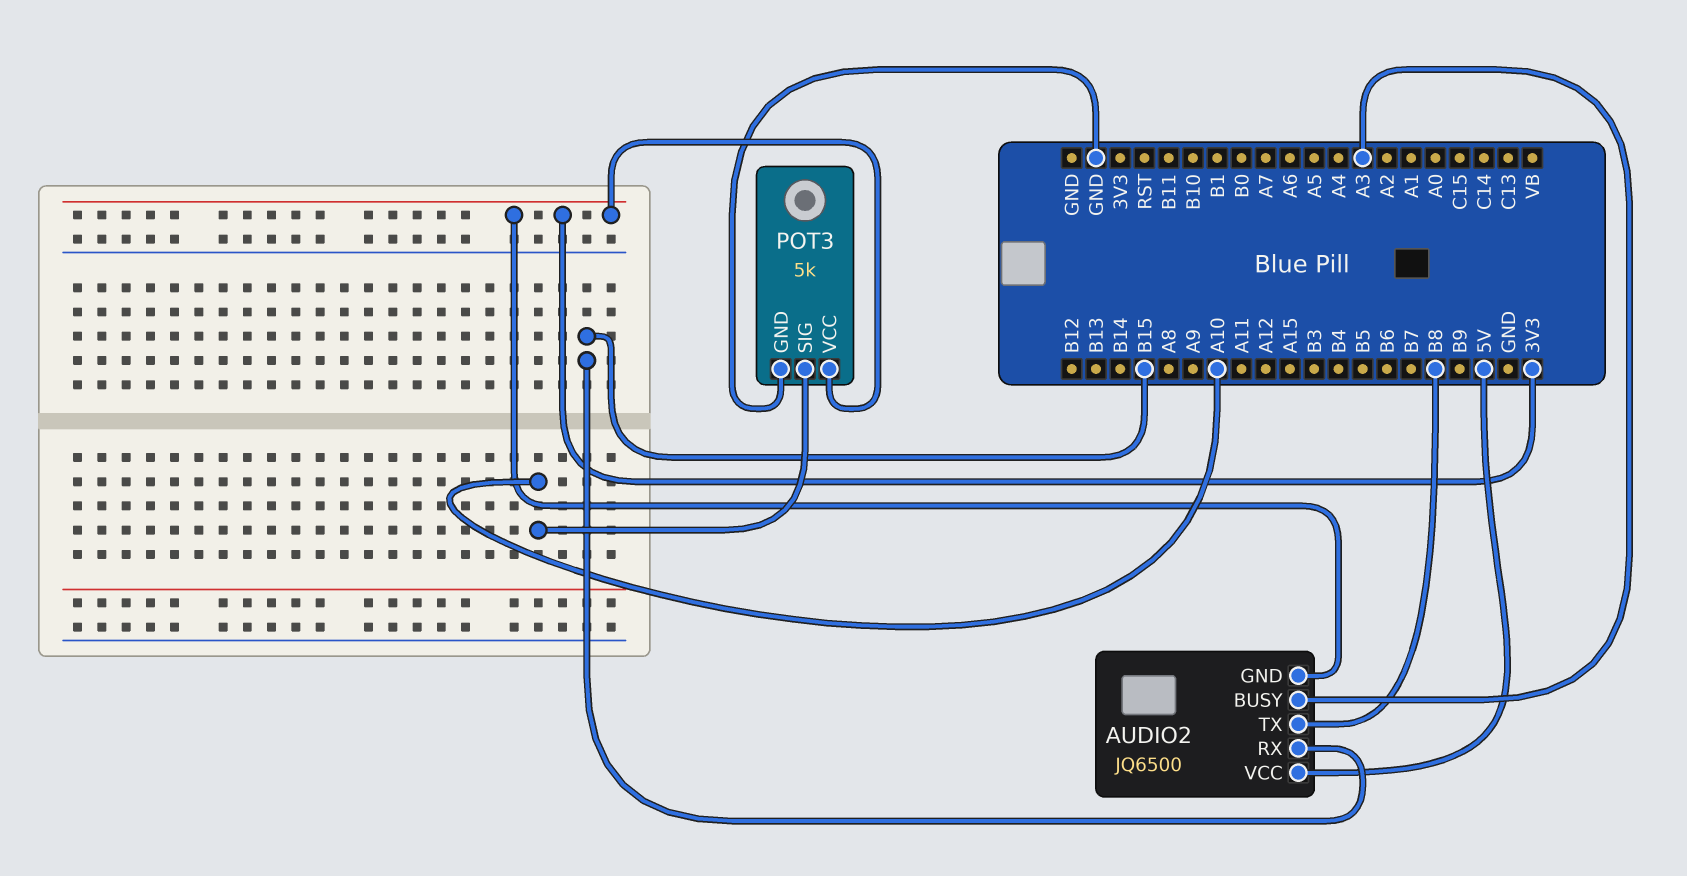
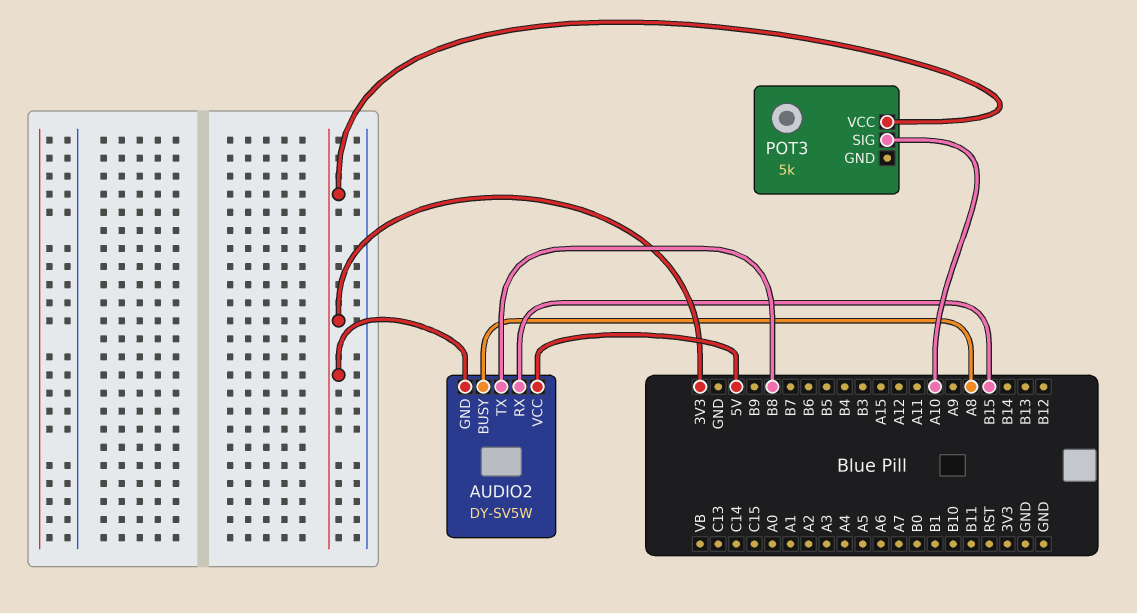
AUDIO2: JQ6500 -> DY-SV5W
AUDIO2 pin BUSY: A3 -> A8
POT3 pin GND: GND -> none

